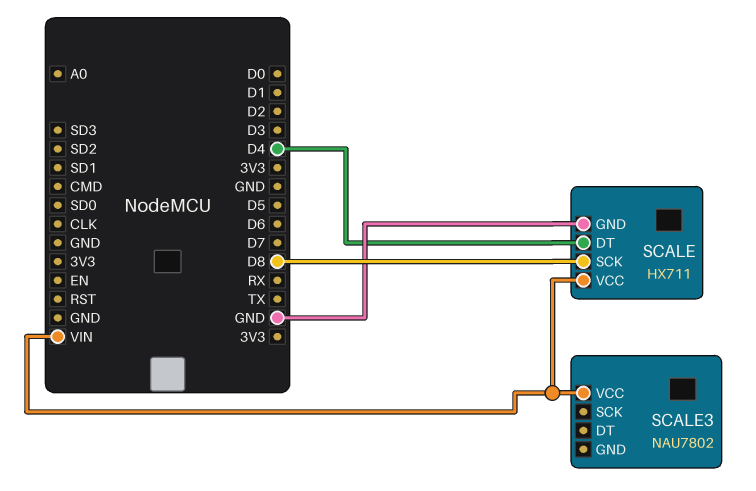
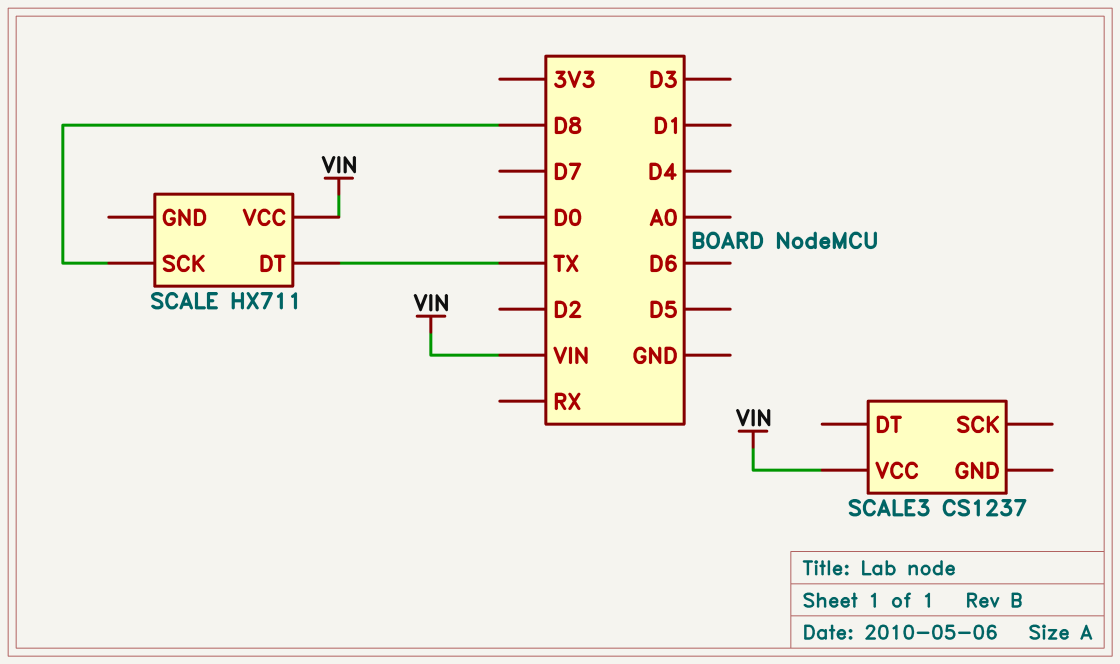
SCALE pin DT: D4 -> TX
SCALE pin GND: GND -> none
SCALE3: NAU7802 -> CS1237

